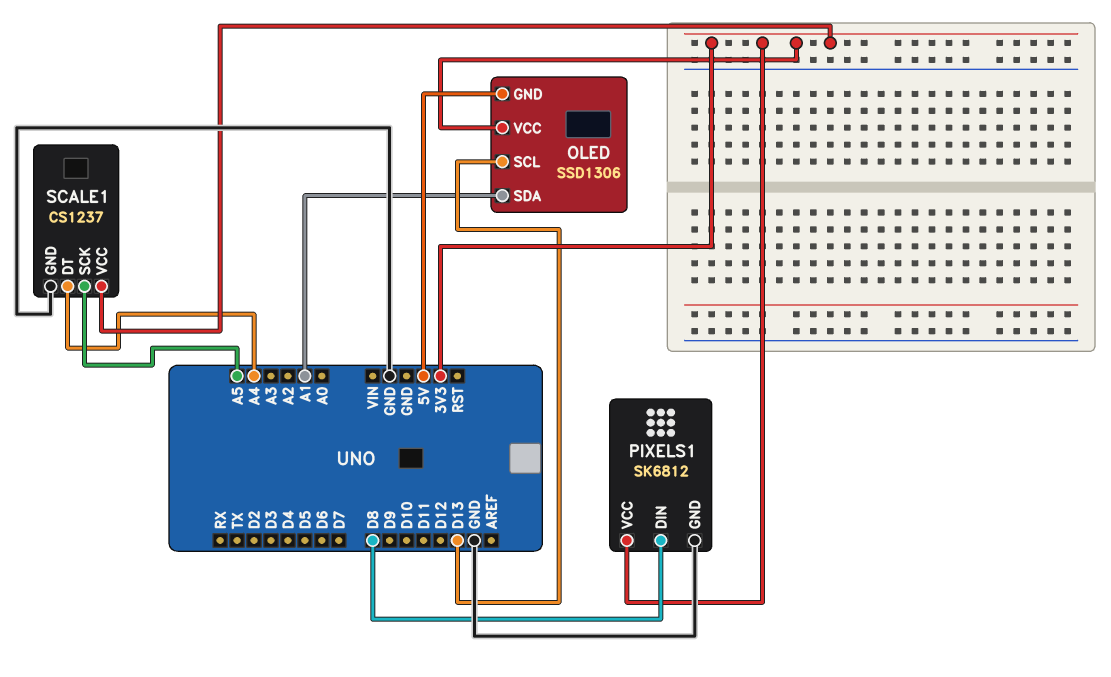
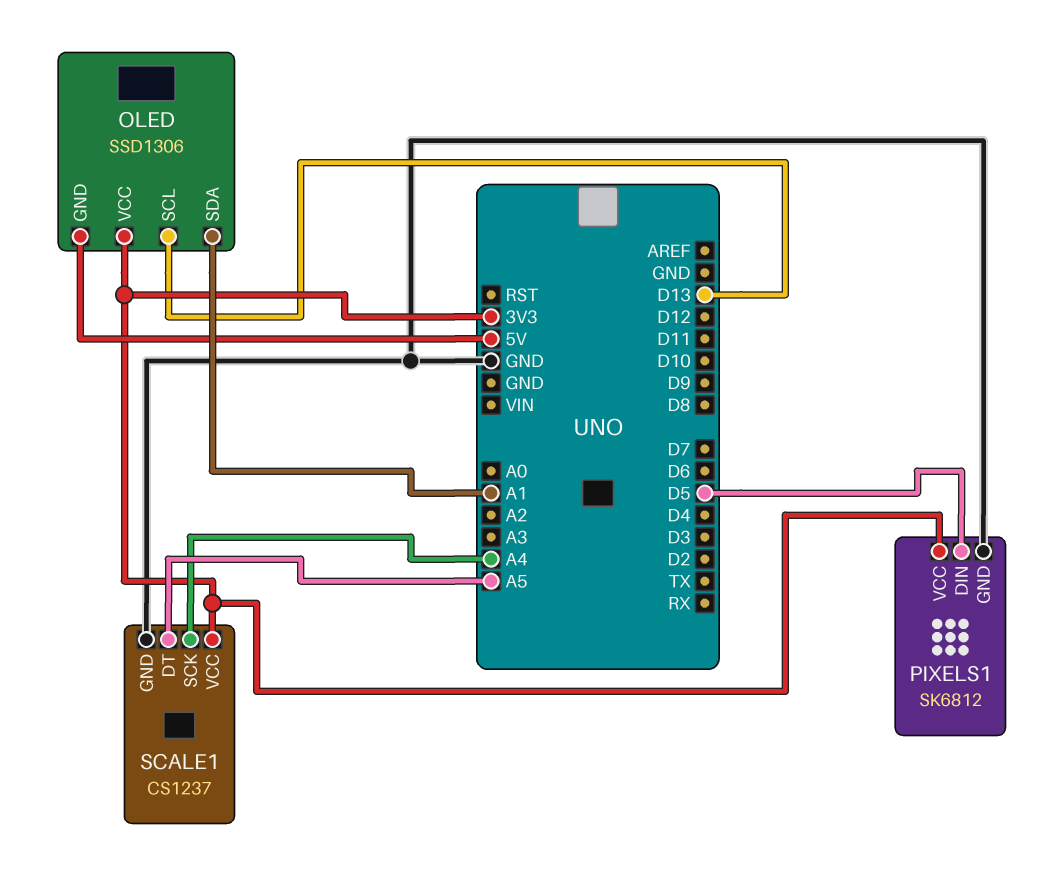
PIXELS1 pin DIN: D8 -> D5
SCALE1 pin DT: A4 -> A5
SCALE1 pin SCK: A5 -> A4

